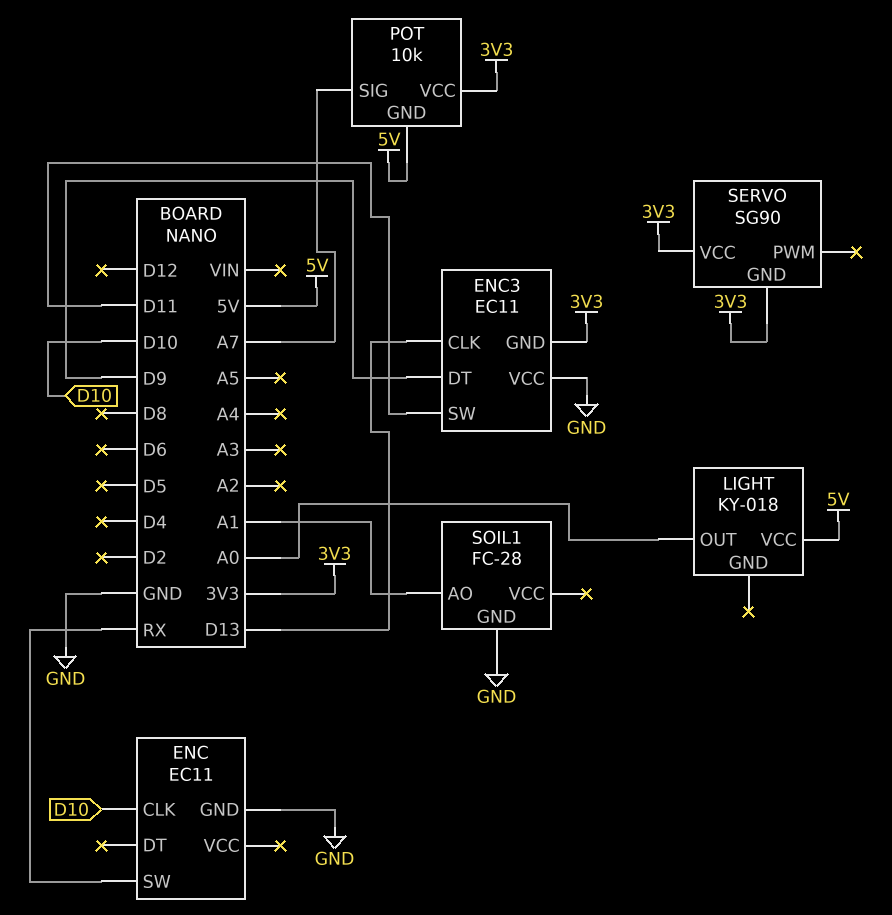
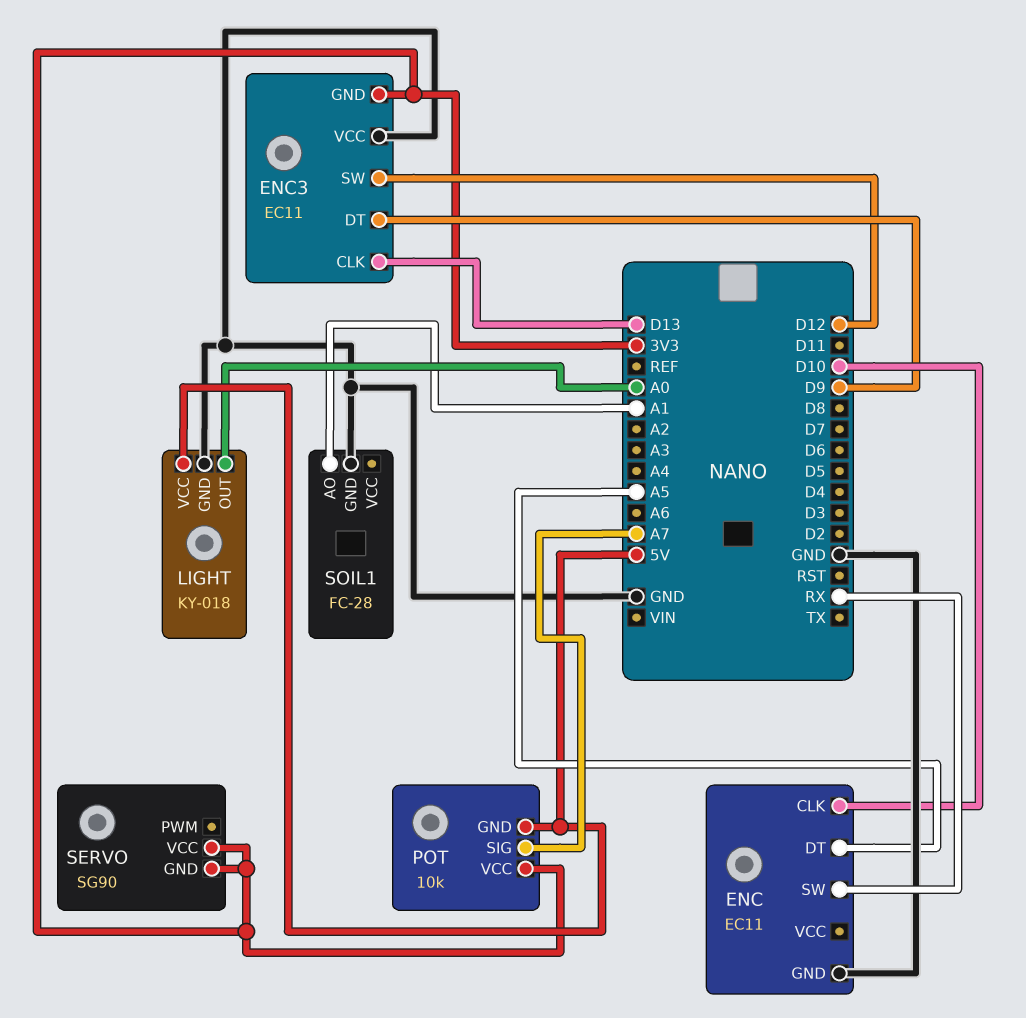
ENC pin DT: none -> A5
ENC3 pin SW: D11 -> D12
LIGHT pin GND: none -> GND

